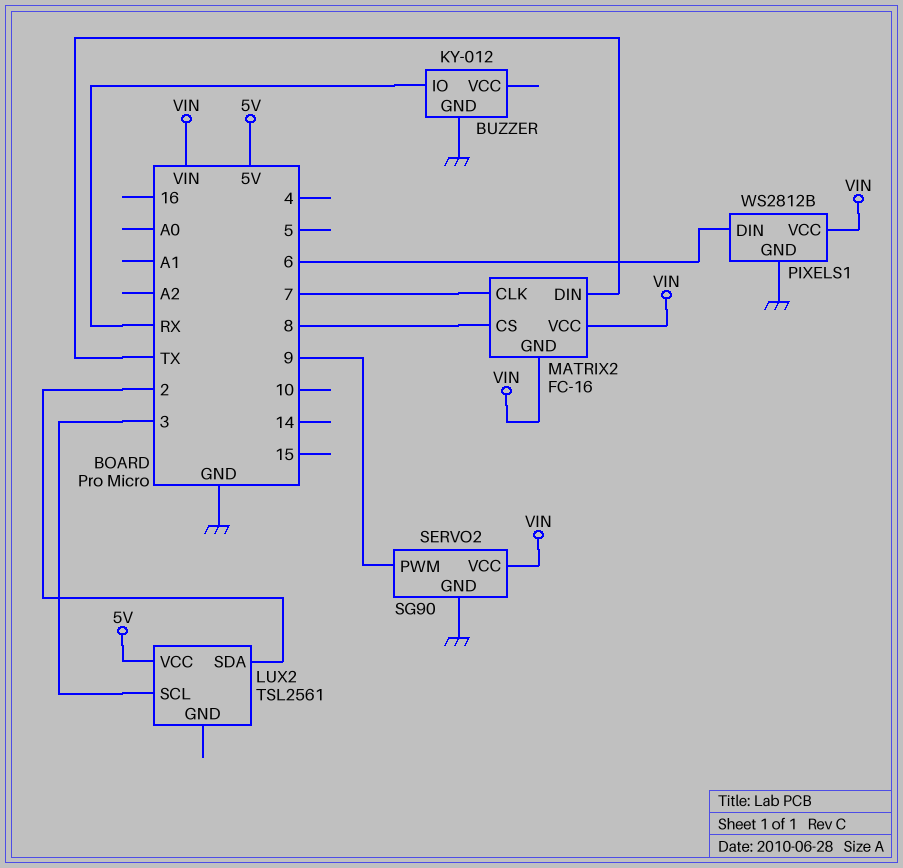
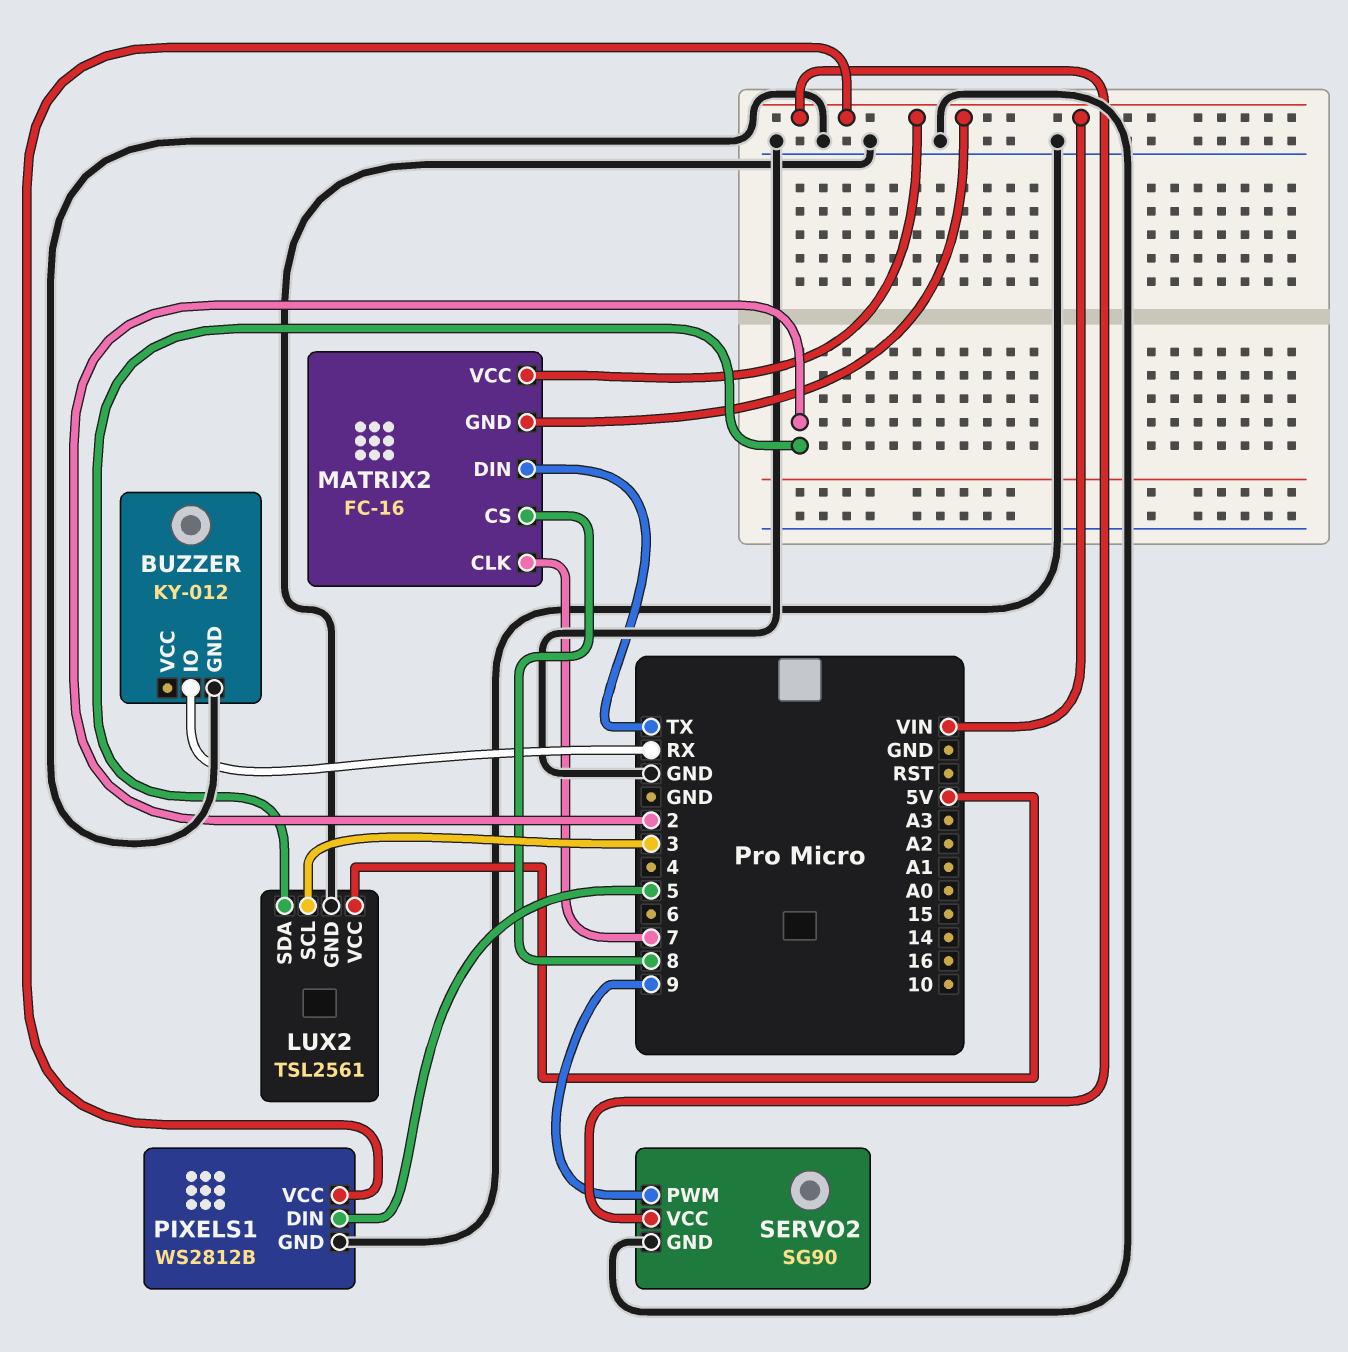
LUX2 pin GND: none -> GND
PIXELS1 pin DIN: 6 -> 5

